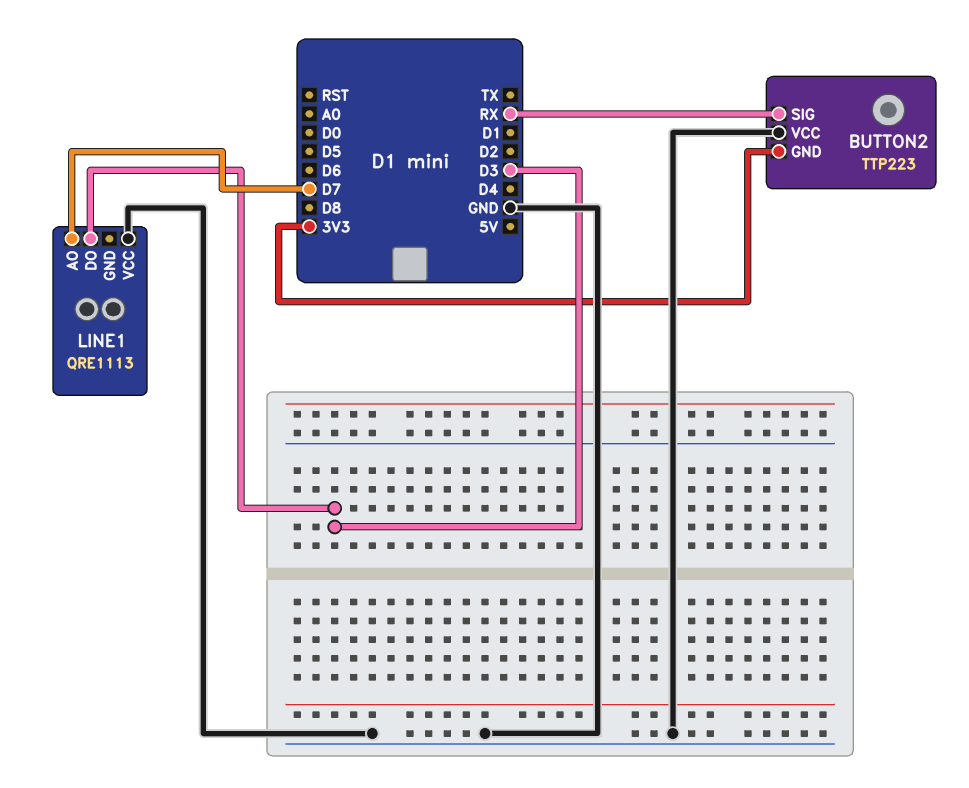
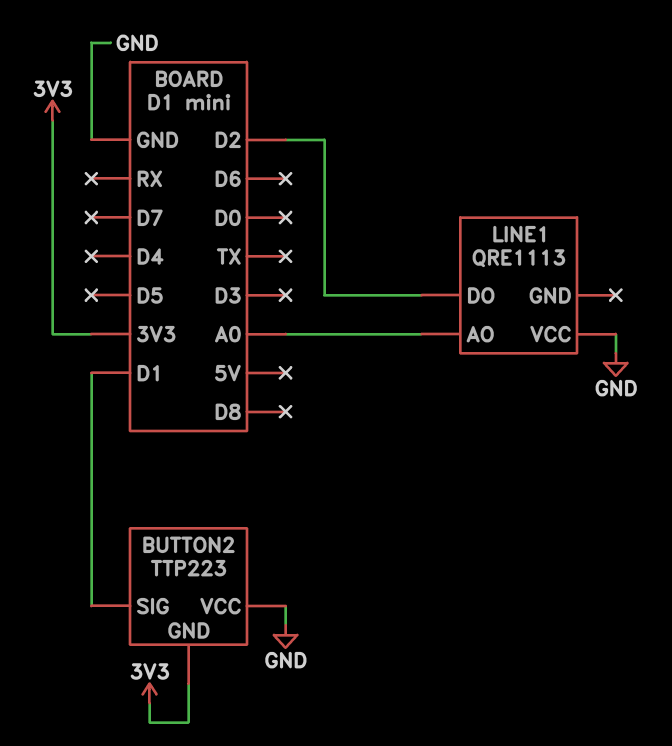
BUTTON2 pin SIG: RX -> D1
LINE1 pin AO: D7 -> A0
LINE1 pin DO: D3 -> D2

